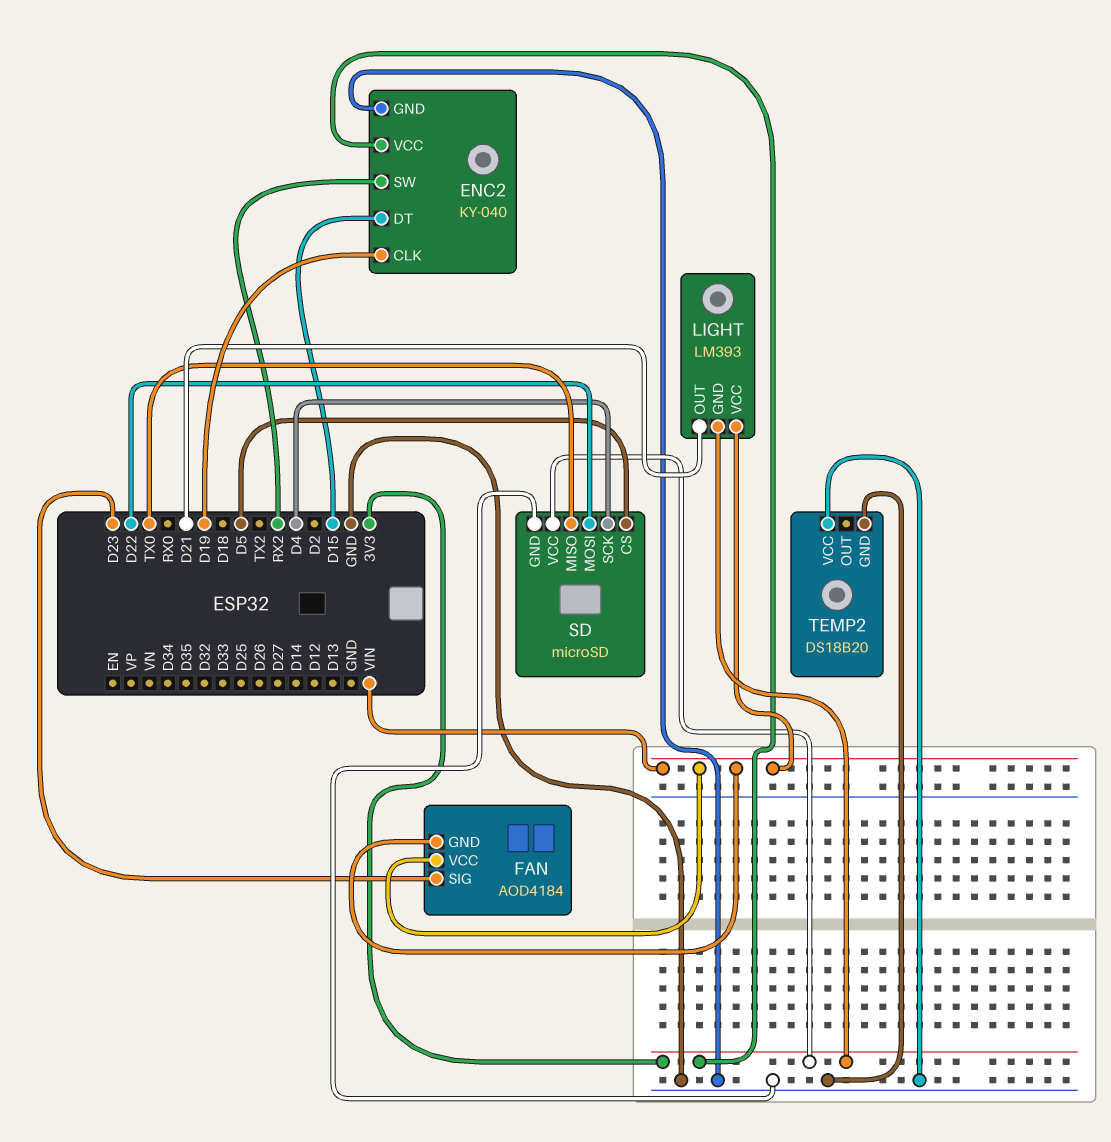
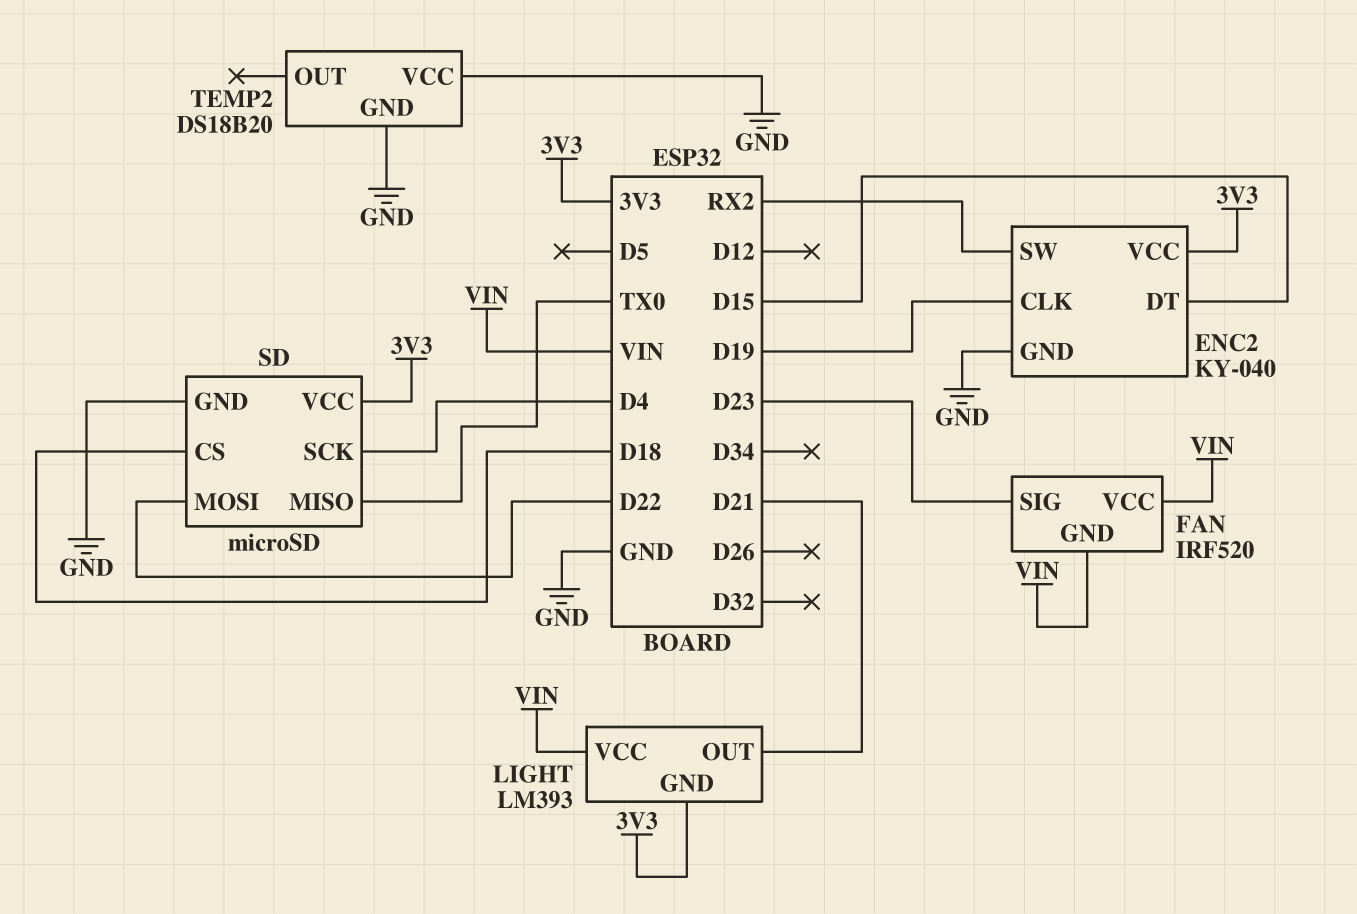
FAN: AOD4184 -> IRF520
SD pin CS: D5 -> D18

